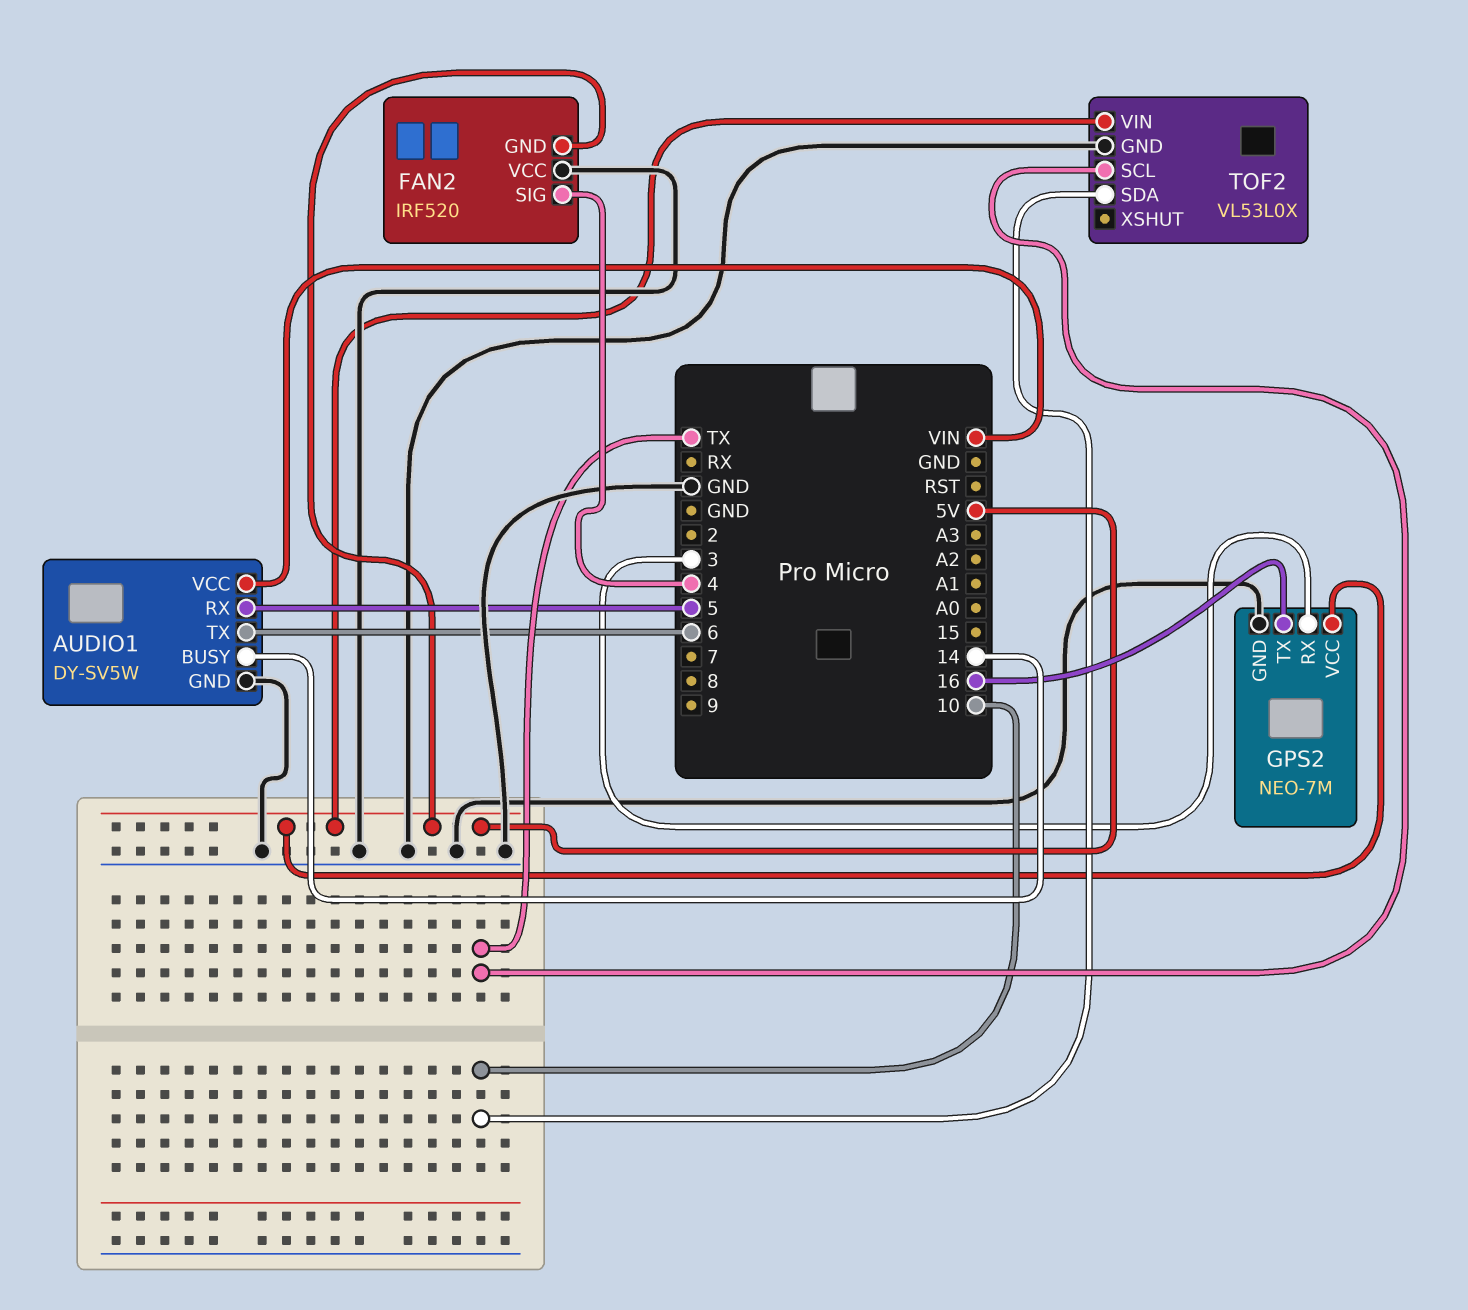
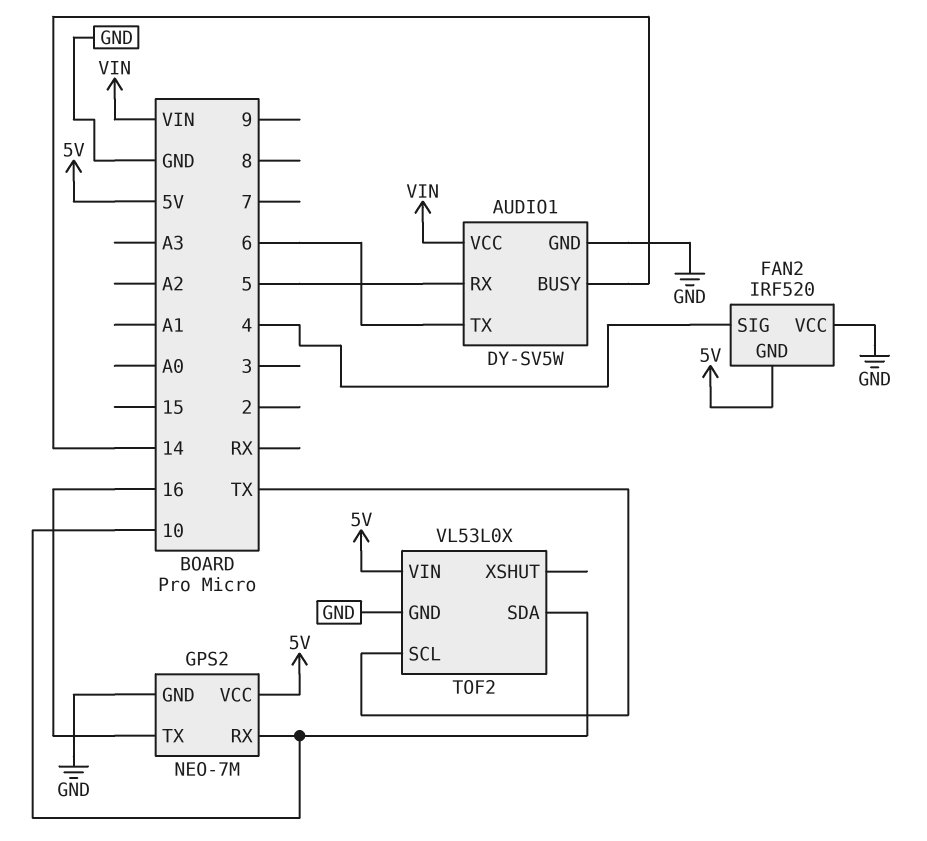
GPS2 pin RX: 3 -> 10

